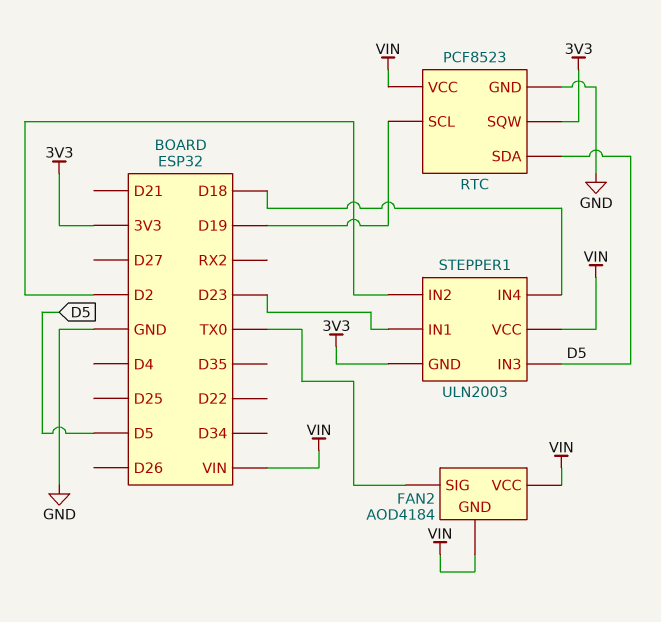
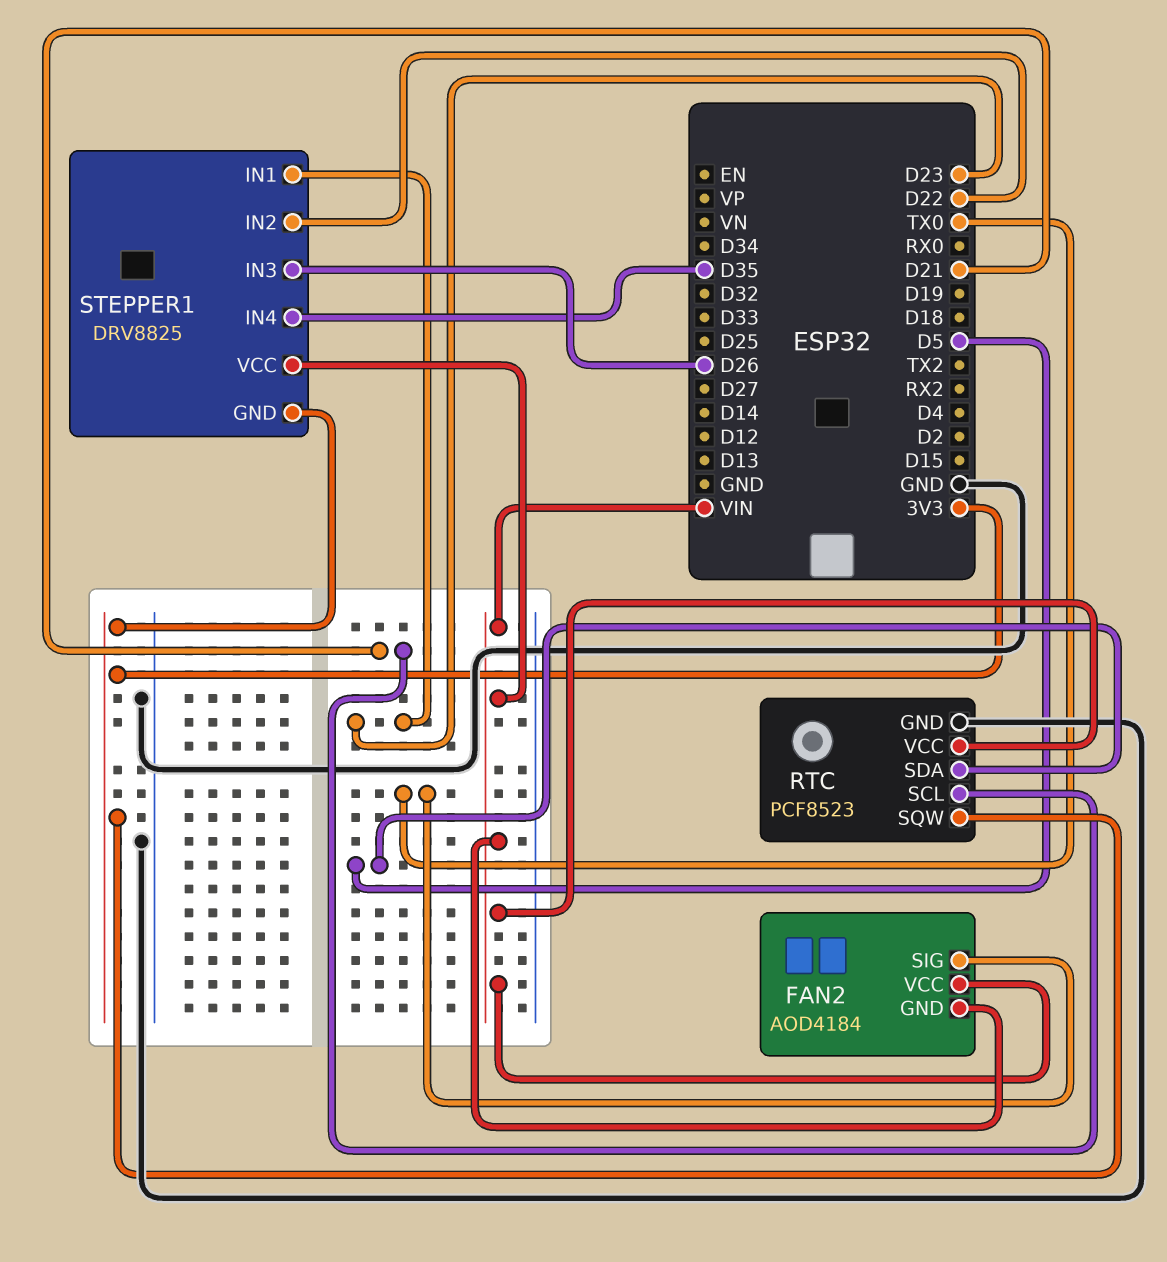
RTC pin SCL: D19 -> D21
STEPPER1: ULN2003 -> DRV8825
STEPPER1 pin IN2: D2 -> D22
STEPPER1 pin IN3: D5 -> D26
STEPPER1 pin IN4: D18 -> D35

